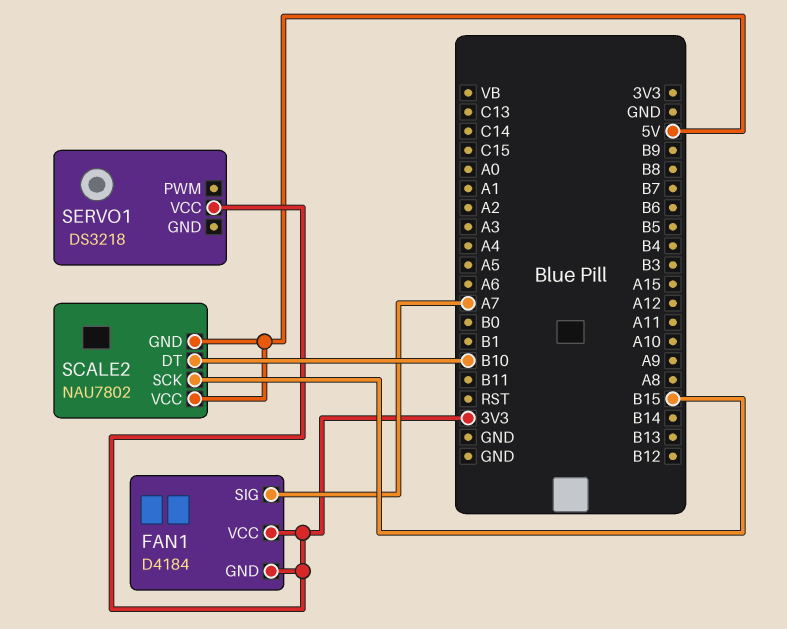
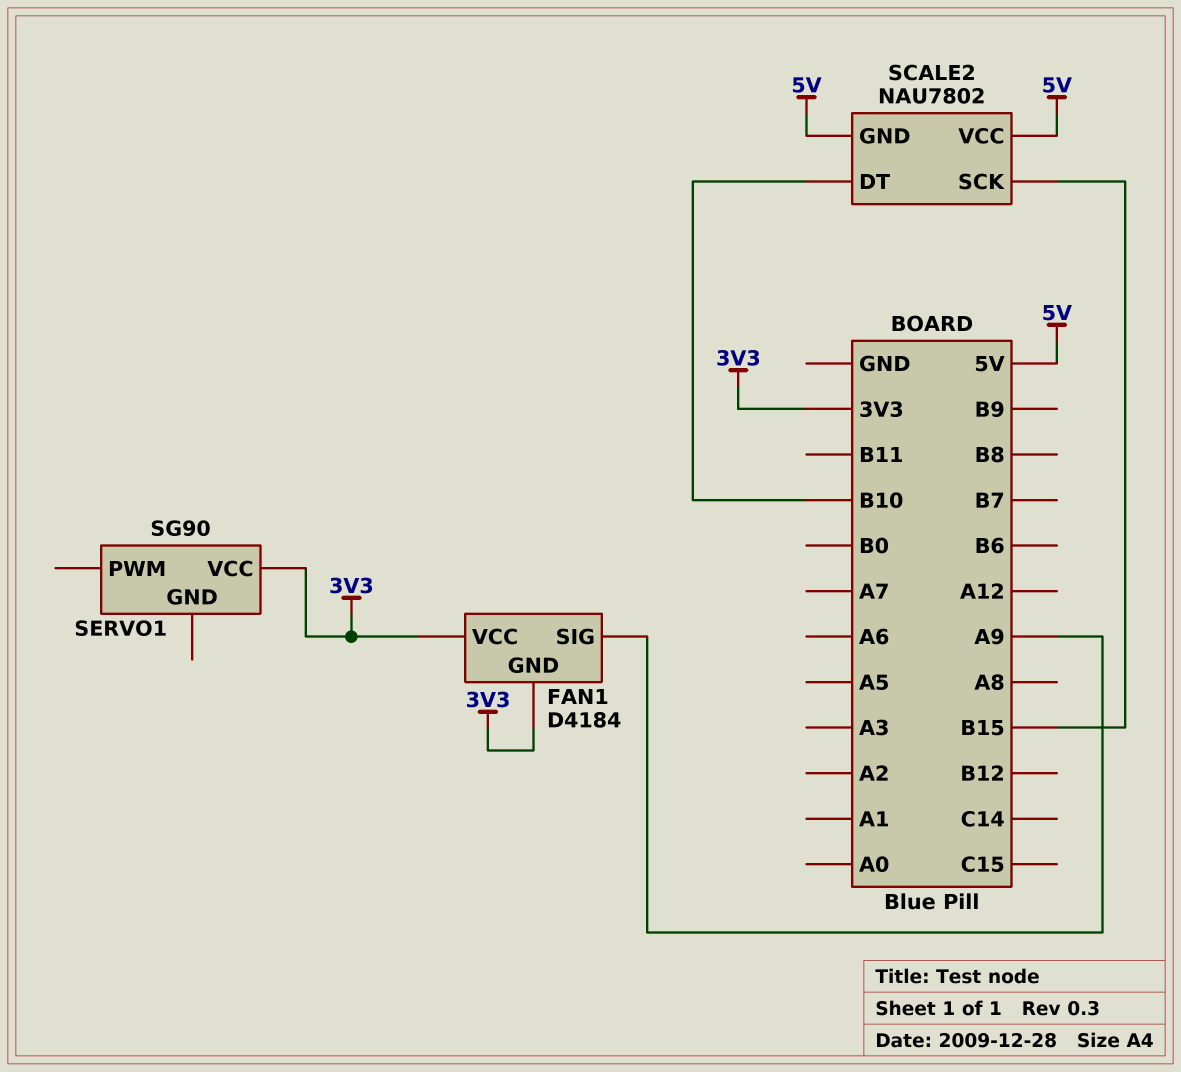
FAN1 pin SIG: A7 -> A9
SERVO1: DS3218 -> SG90

